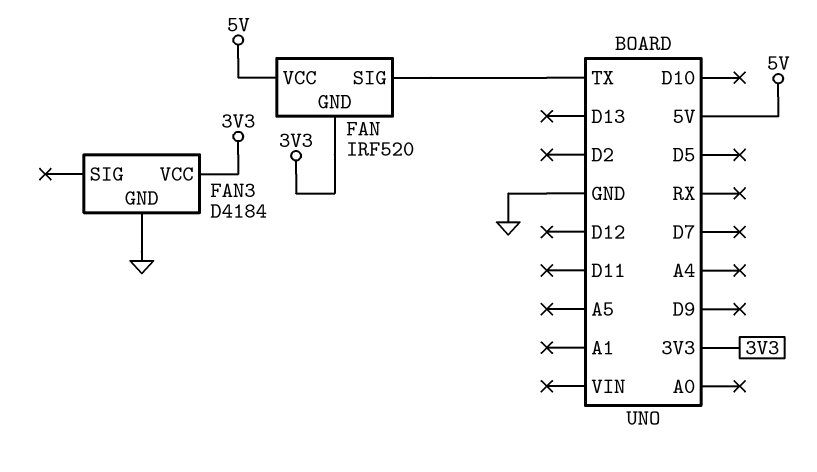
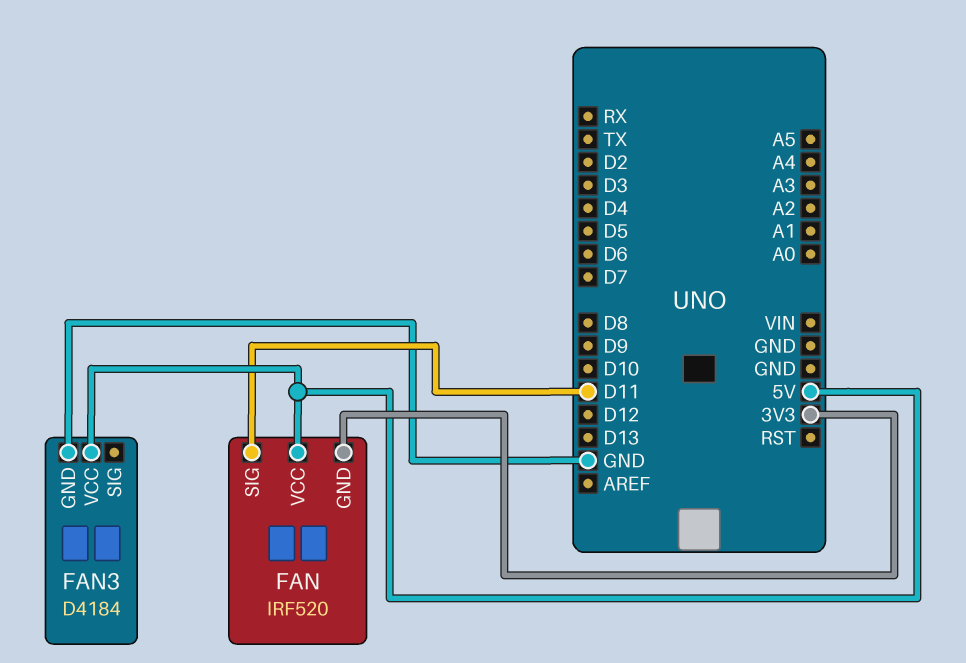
FAN pin SIG: TX -> D11
FAN3 pin VCC: 3V3 -> 5V

